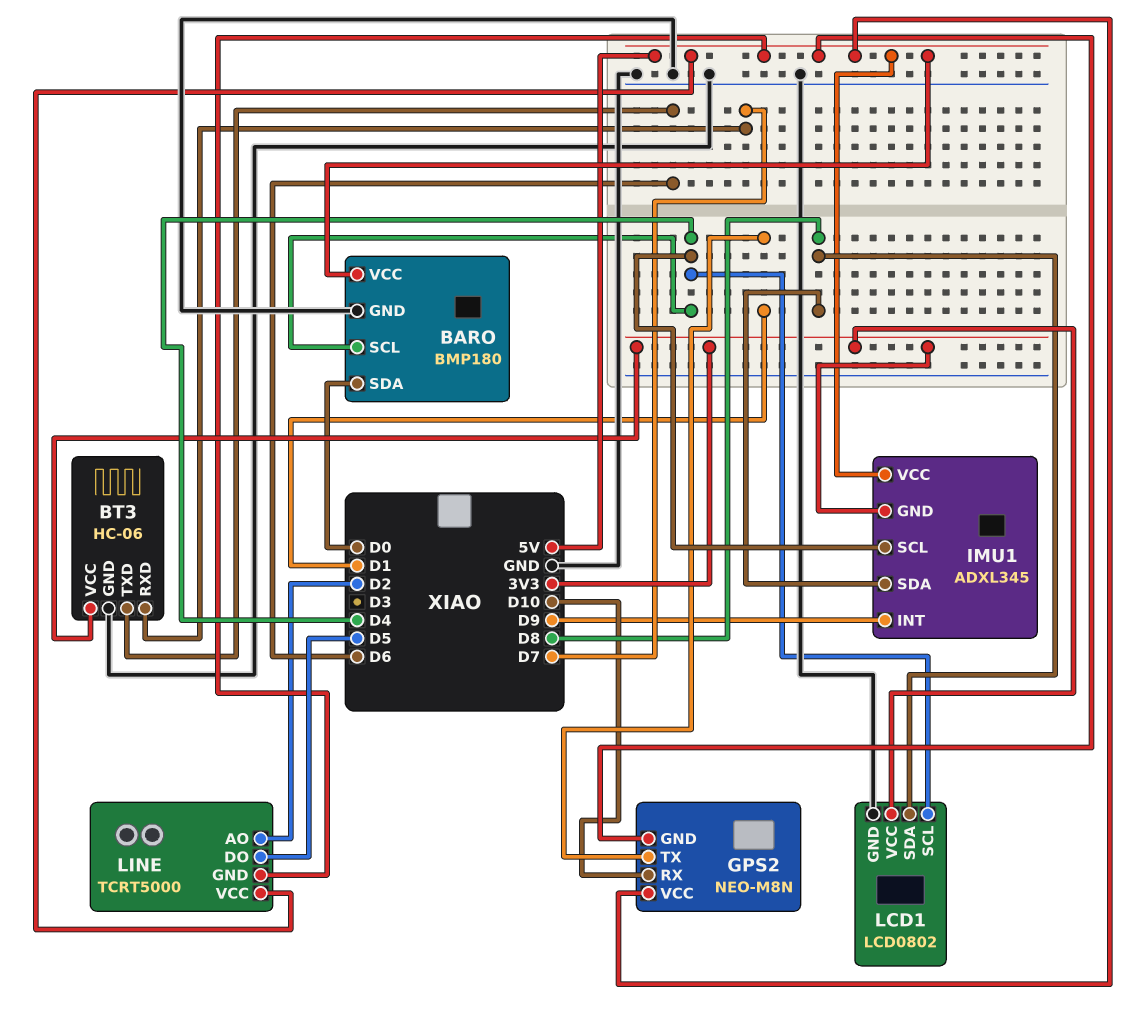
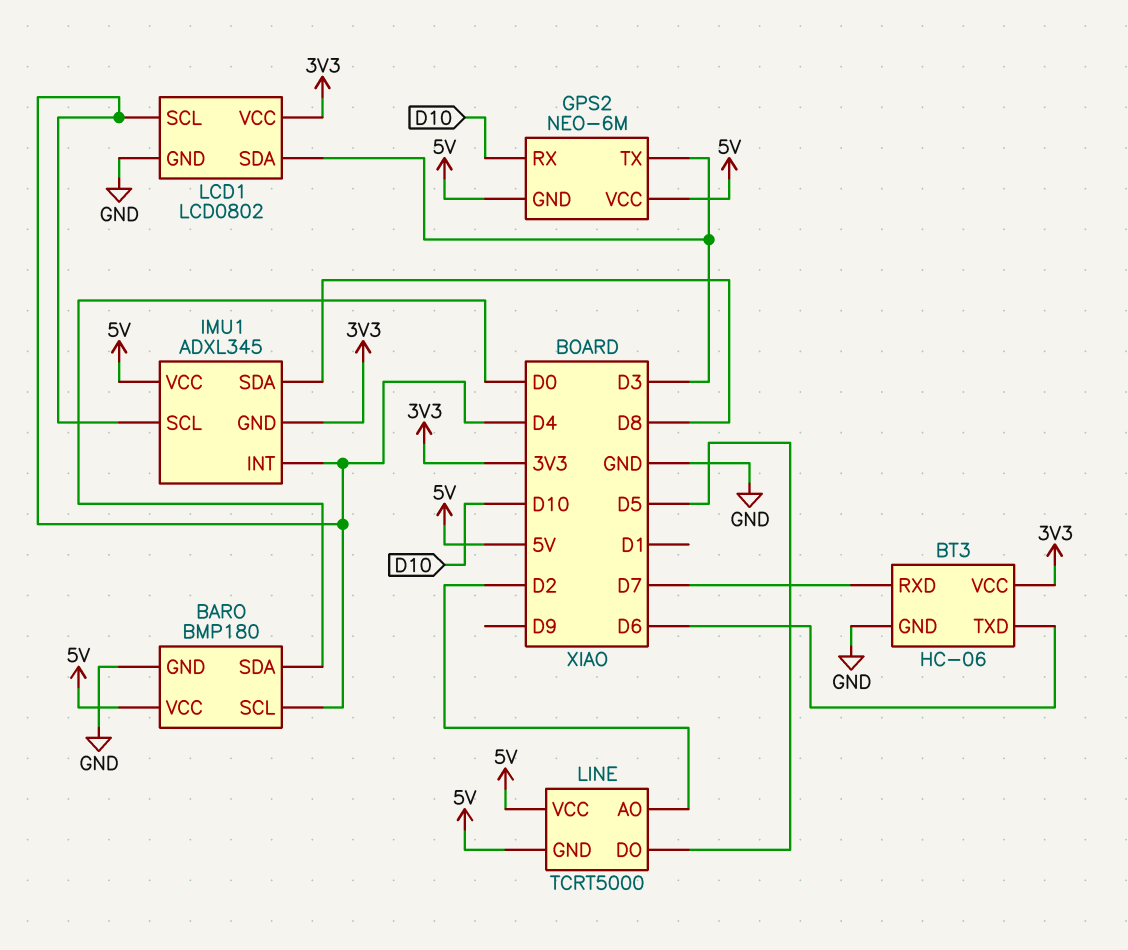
GPS2: NEO-M8N -> NEO-6M
GPS2 pin TX: D1 -> D3
IMU1 pin INT: D9 -> D4
LCD1 pin SDA: D8 -> D3

